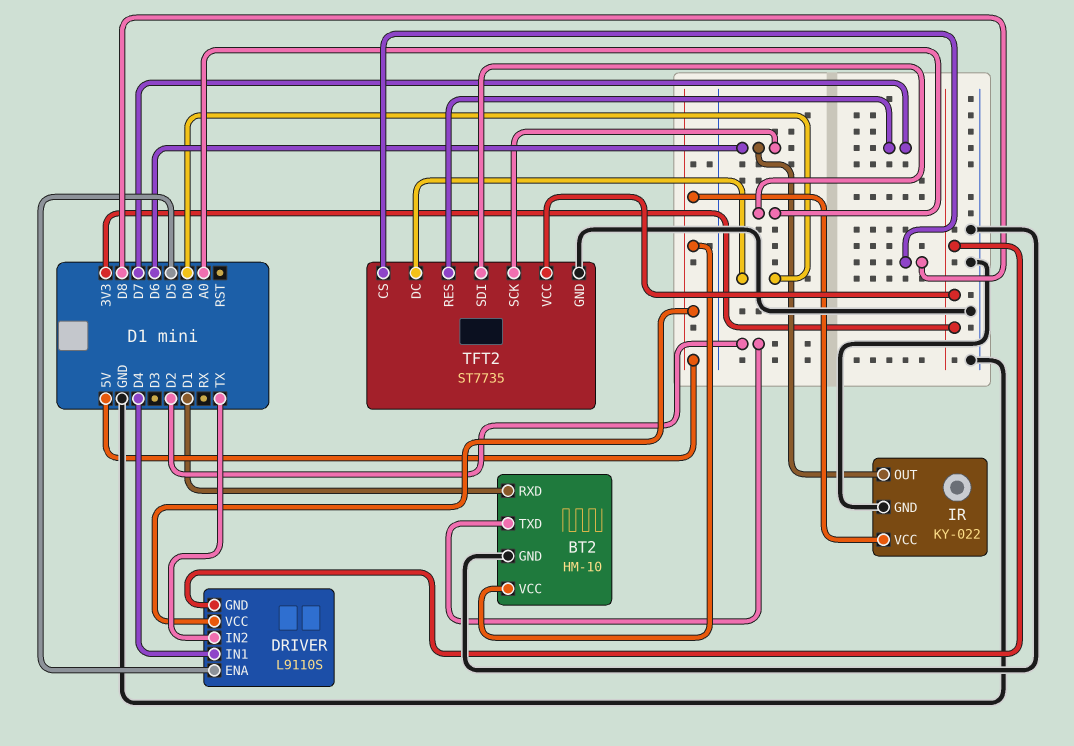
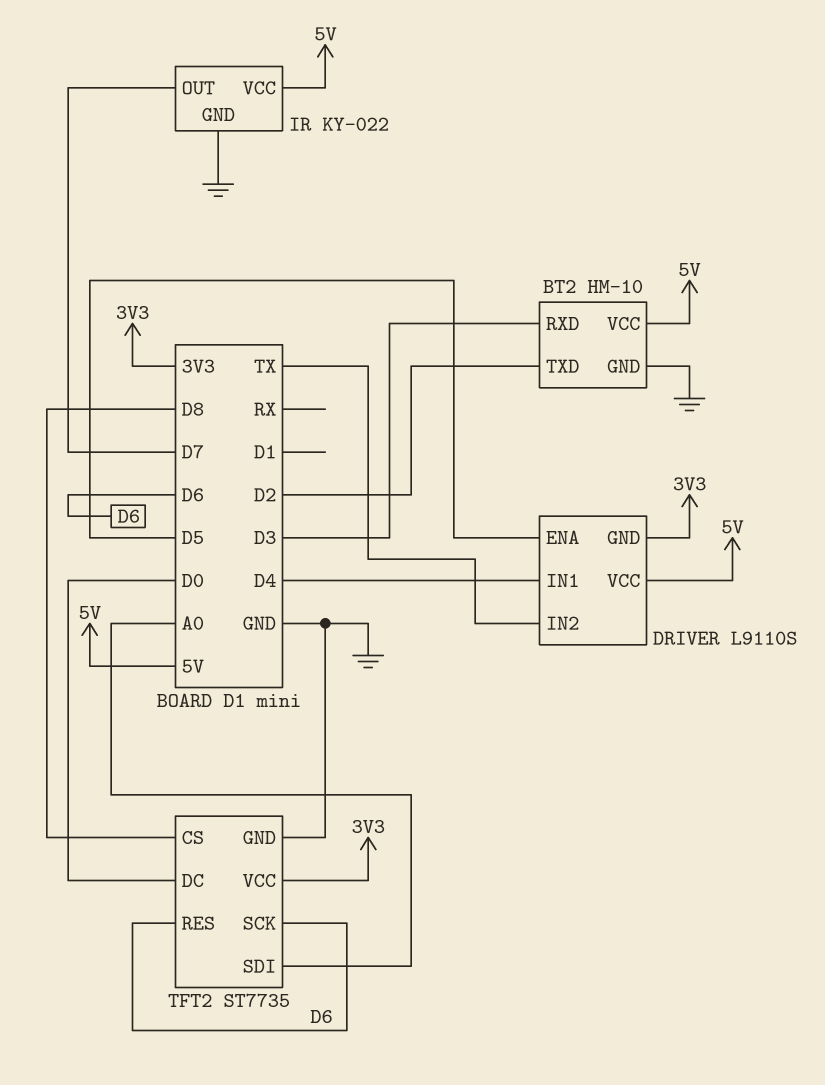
BT2 pin RXD: D1 -> D3
IR pin OUT: D6 -> D7
TFT2 pin RES: D7 -> D6

